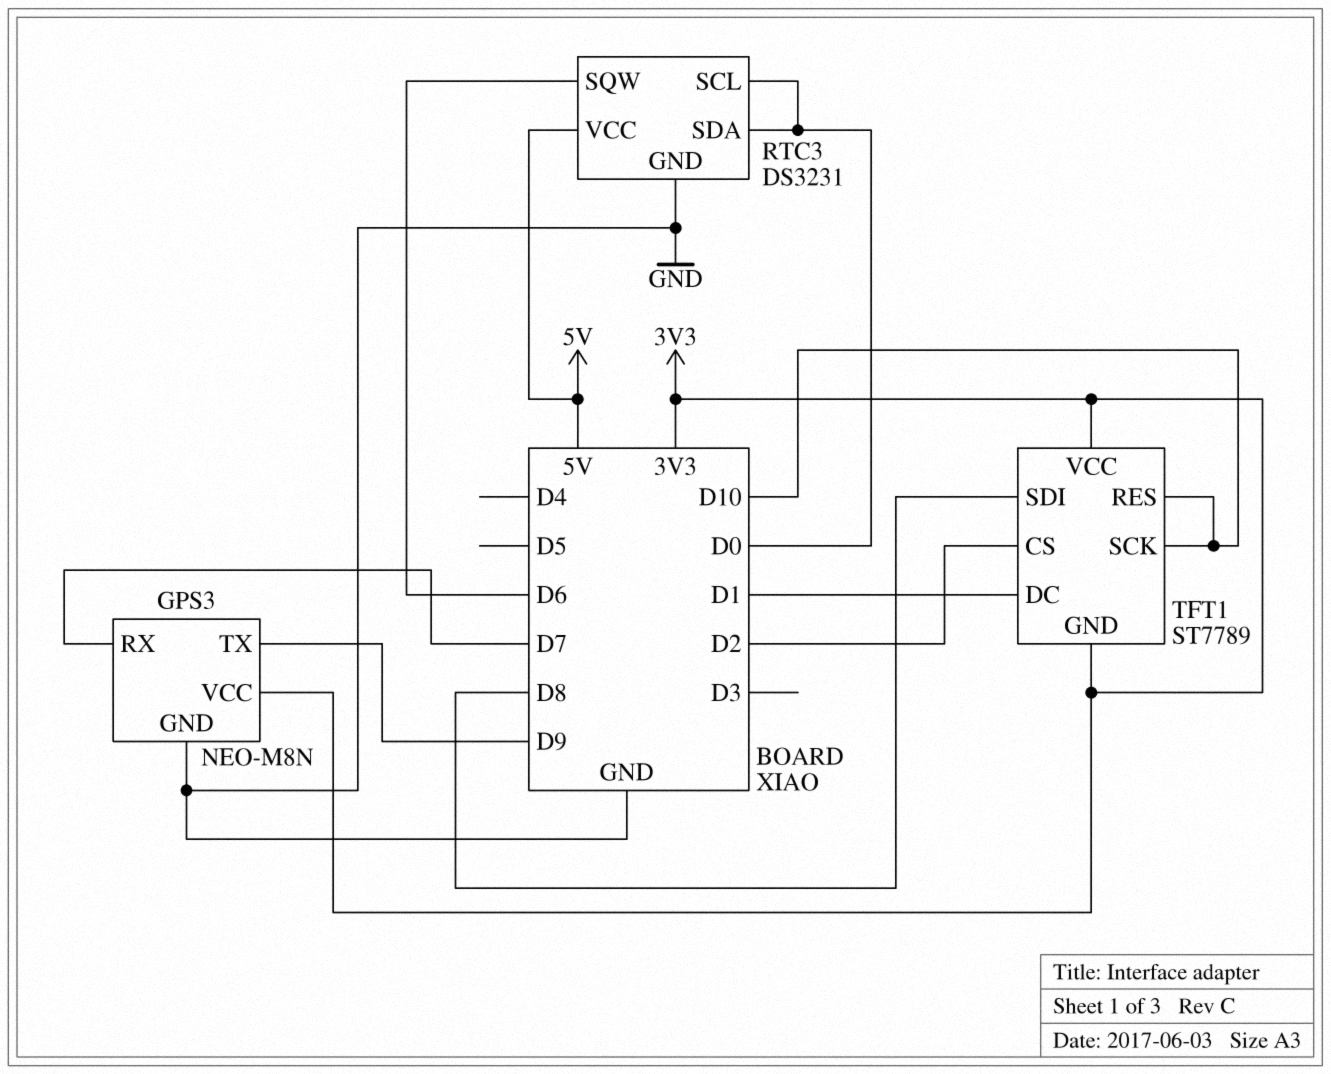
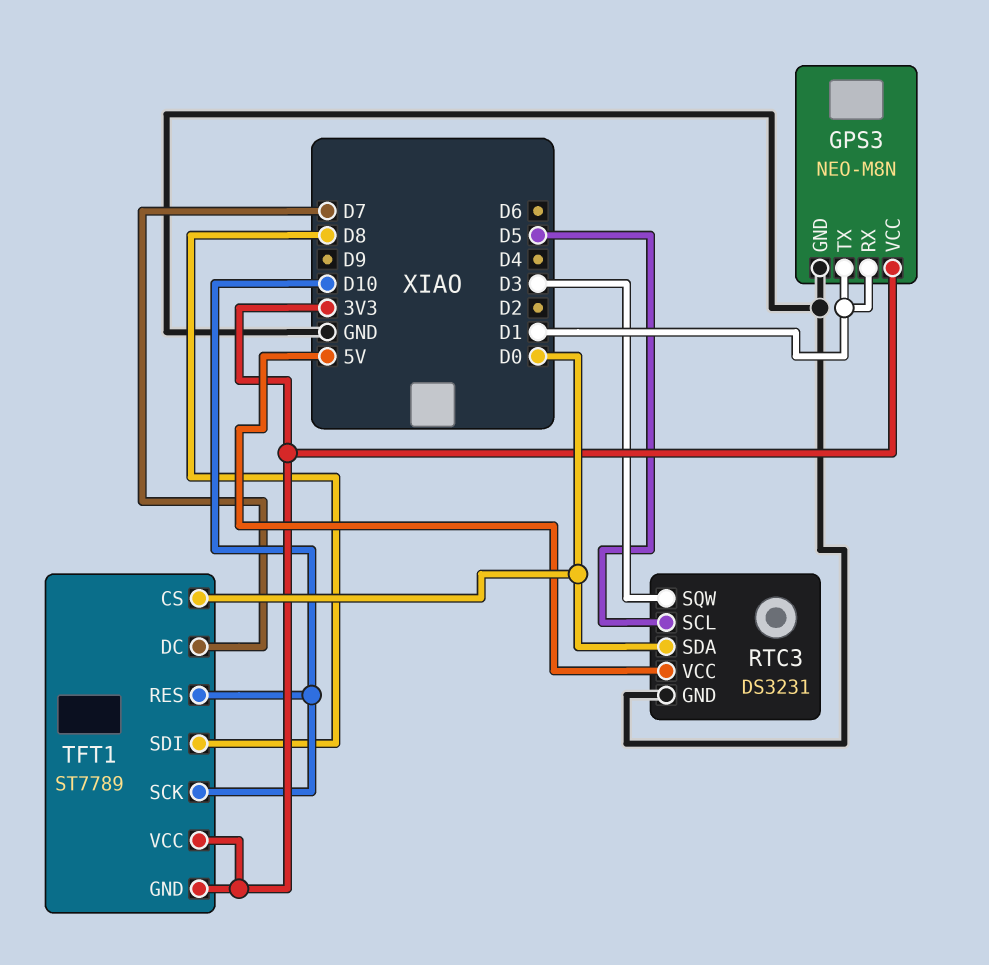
GPS3 pin RX: D7 -> D1
GPS3 pin TX: D9 -> D1
RTC3 pin SCL: D0 -> D5
RTC3 pin SQW: D6 -> D3
TFT1 pin CS: D2 -> D0
TFT1 pin DC: D1 -> D7

